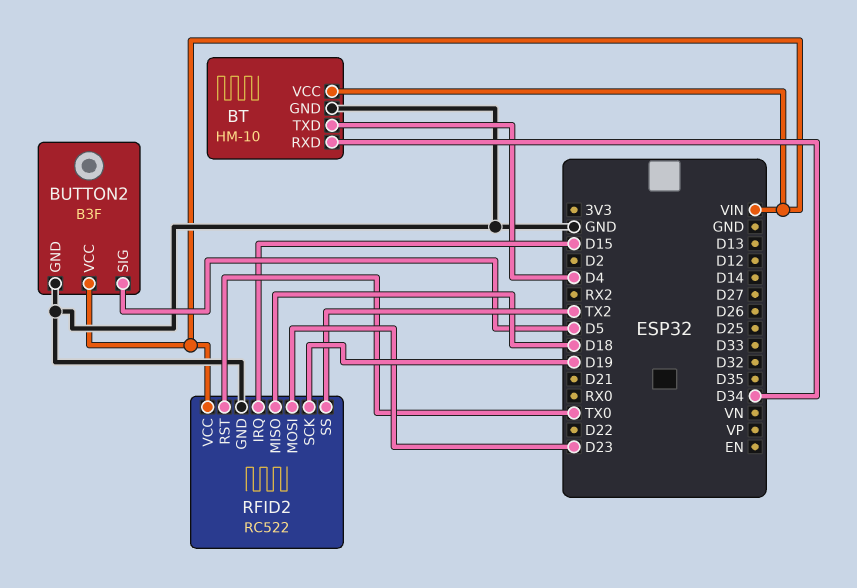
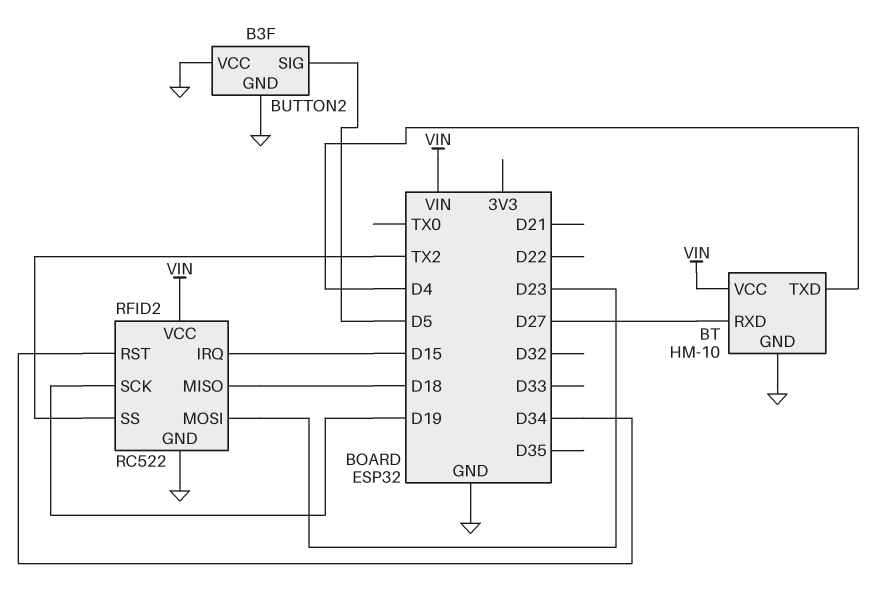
BT pin RXD: D34 -> D27
BUTTON2 pin VCC: VIN -> GND
RFID2 pin RST: TX0 -> D34

